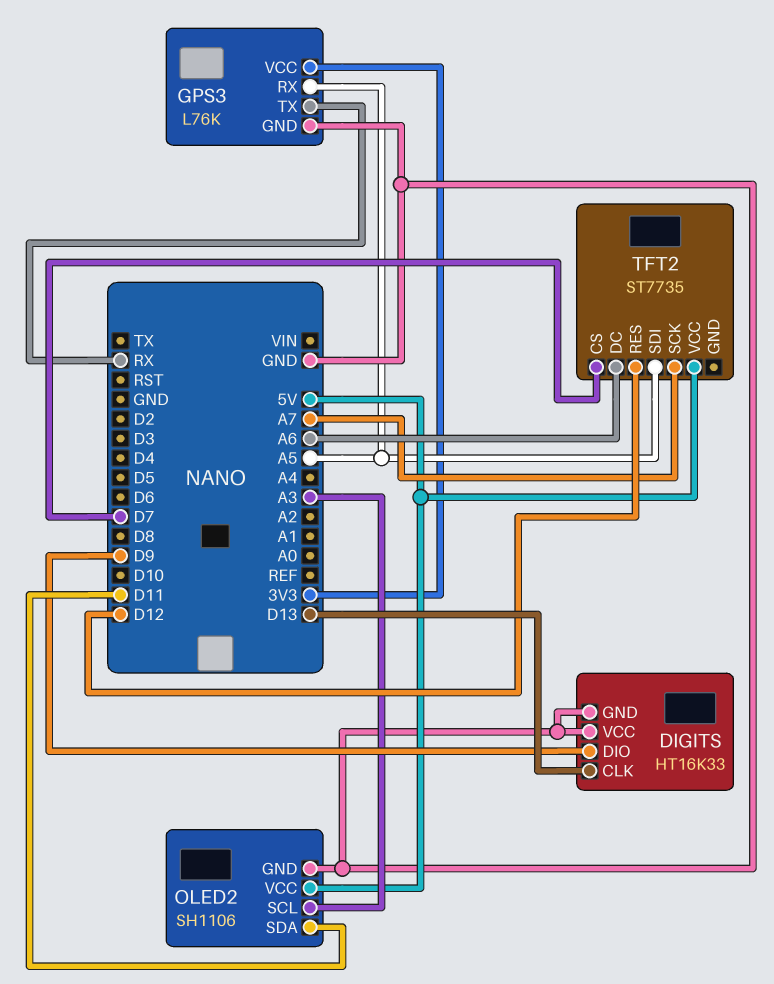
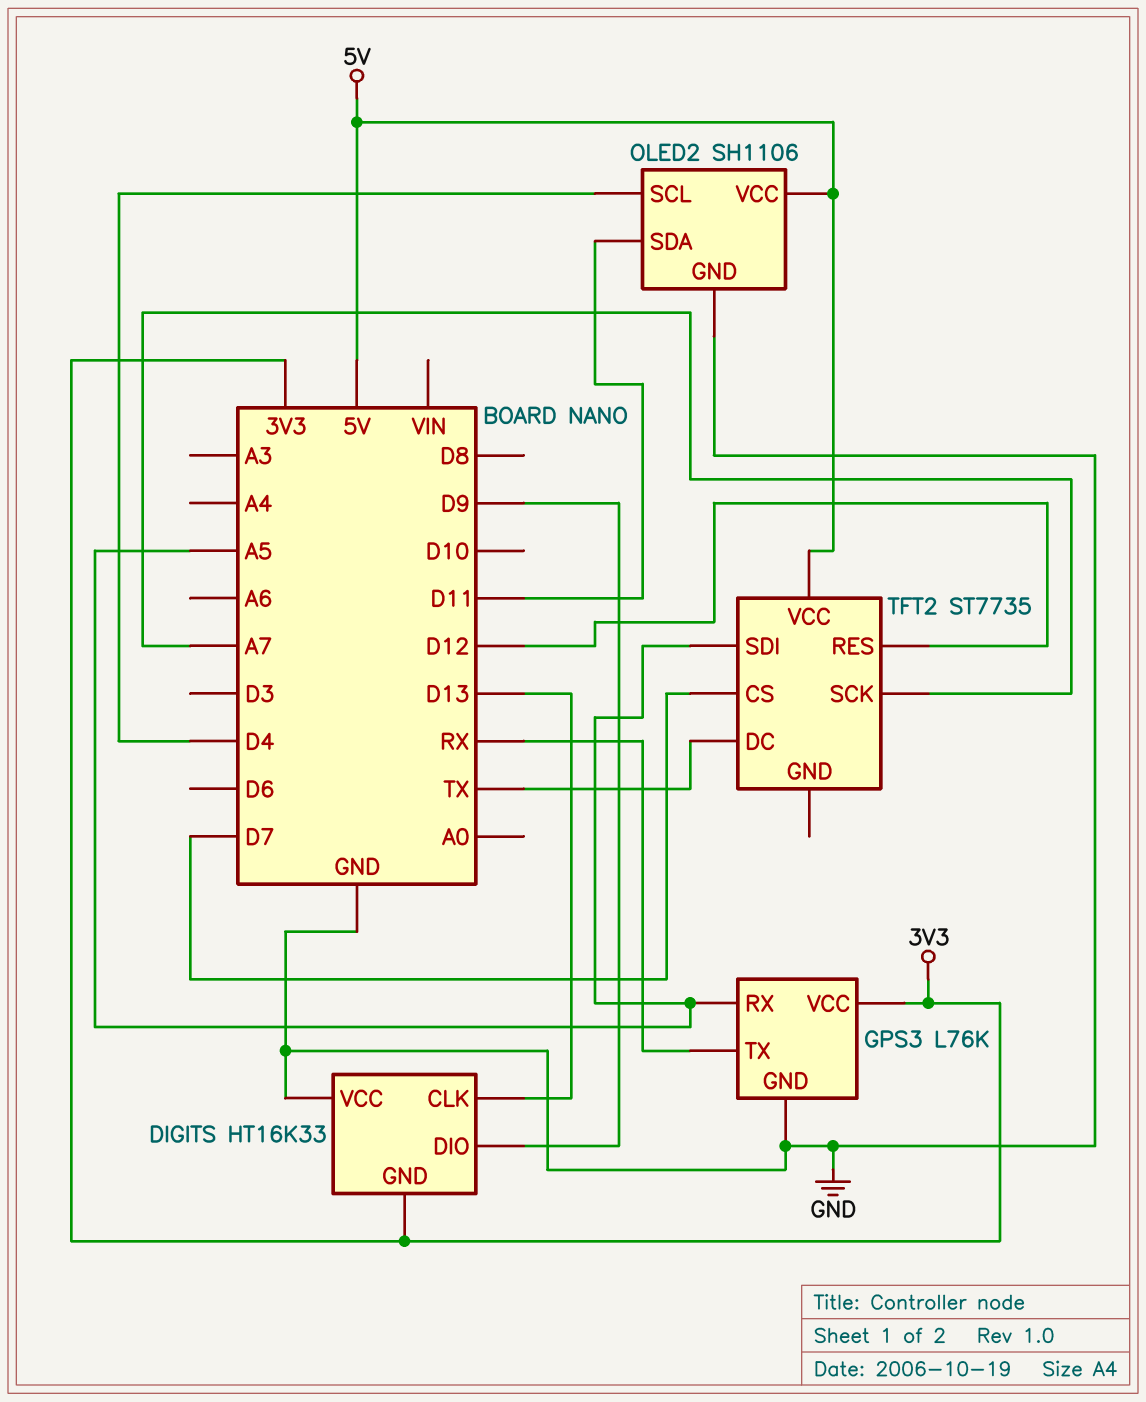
DIGITS pin GND: GND -> 3V3
OLED2 pin SCL: A3 -> D4
TFT2 pin DC: A6 -> TX

